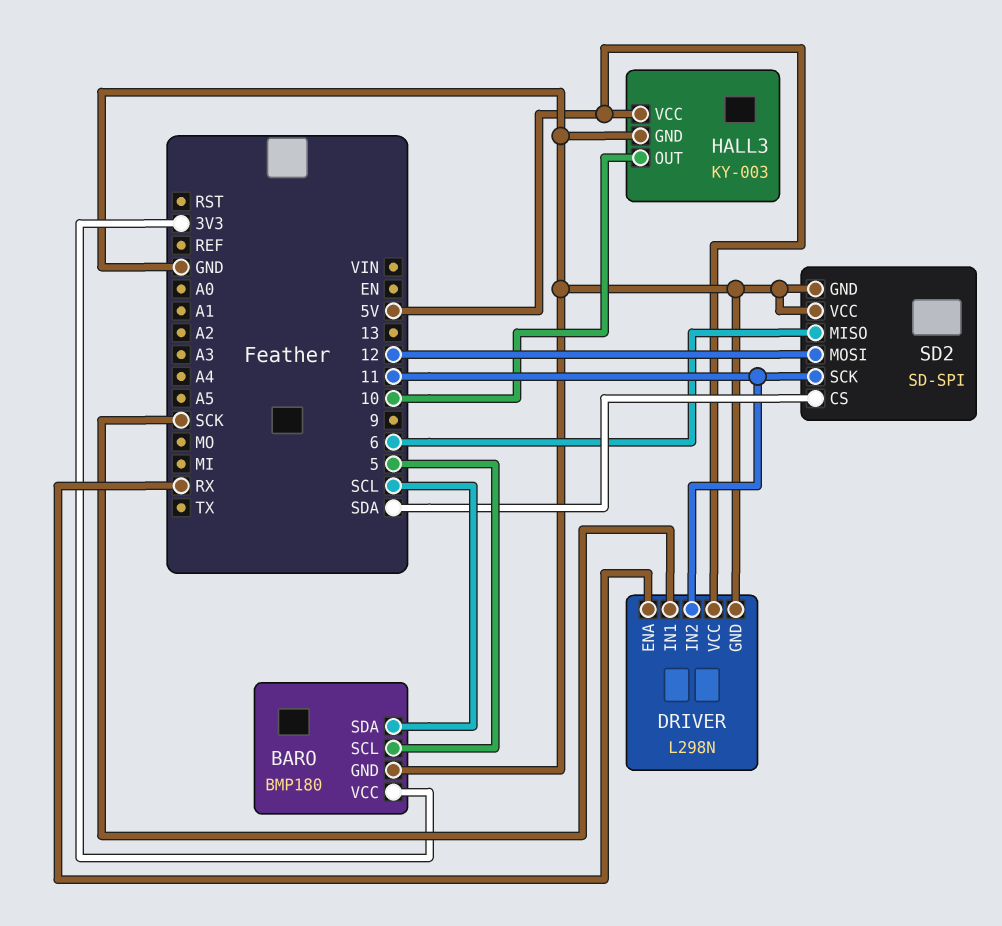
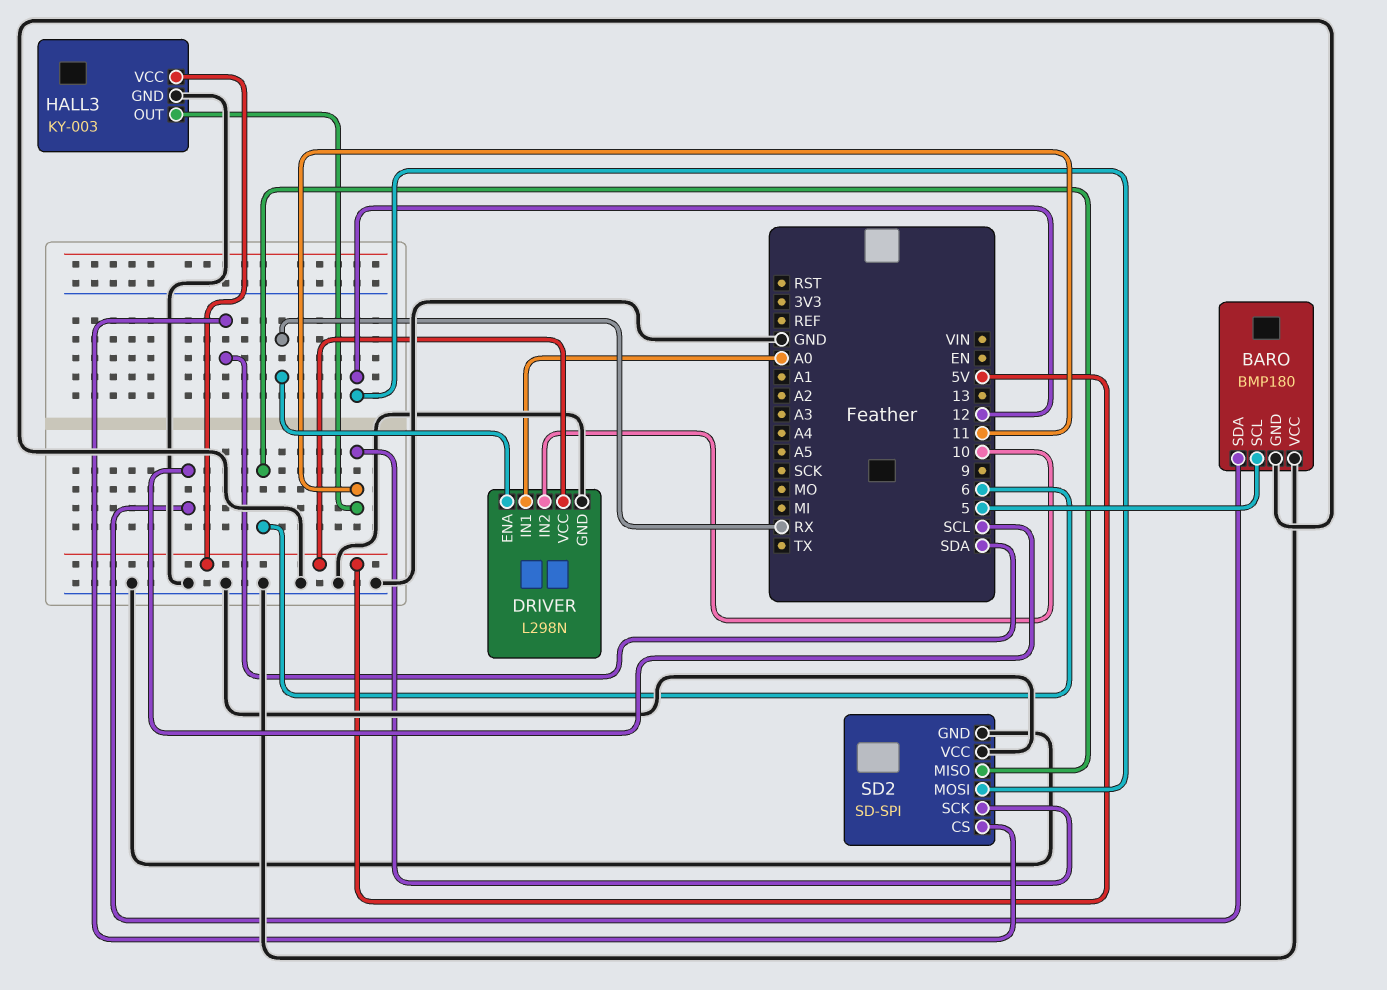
BARO pin VCC: 3V3 -> GND
DRIVER pin IN1: SCK -> A0
DRIVER pin IN2: 11 -> 10
HALL3 pin OUT: 10 -> 11

